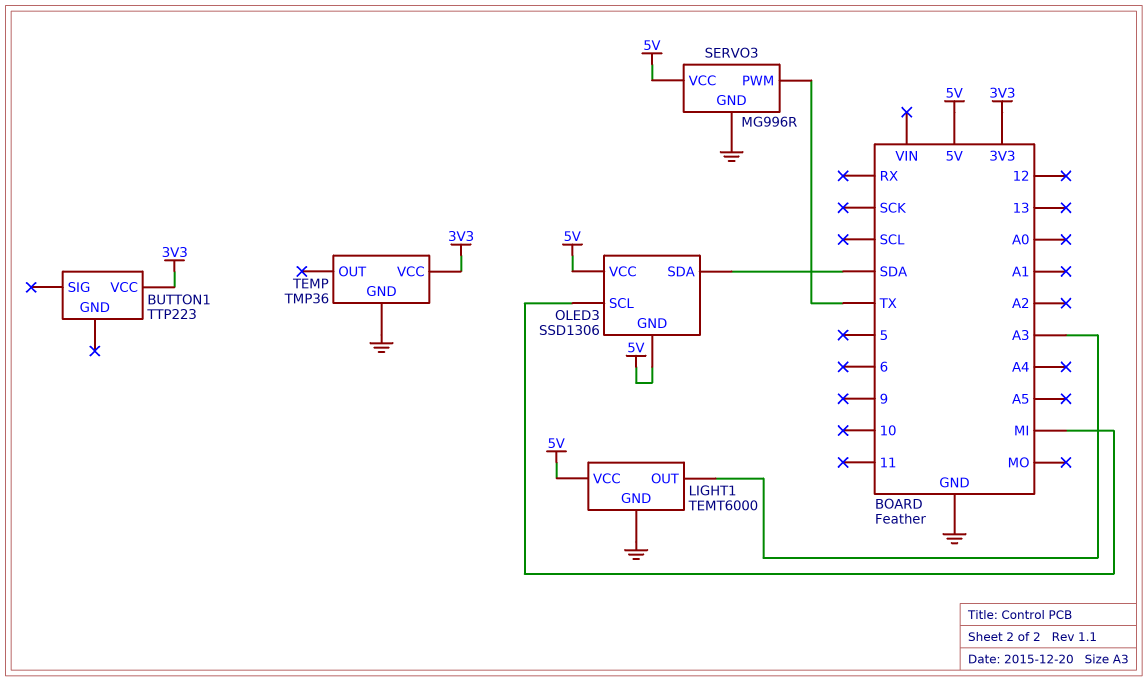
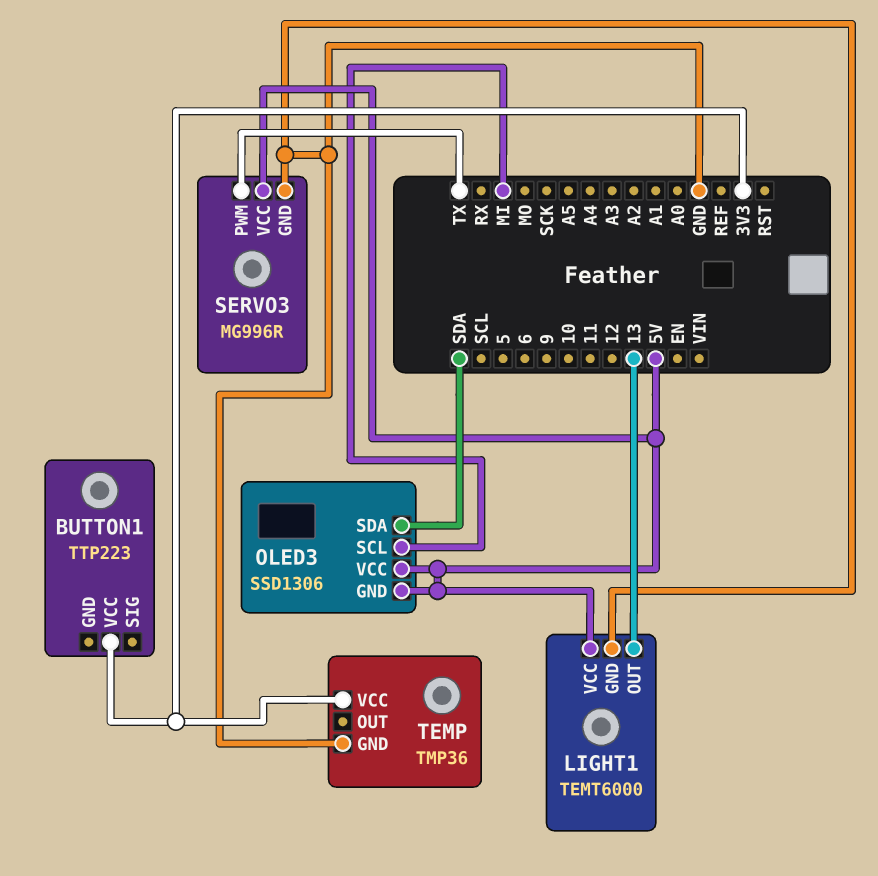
LIGHT1 pin OUT: A3 -> 13

